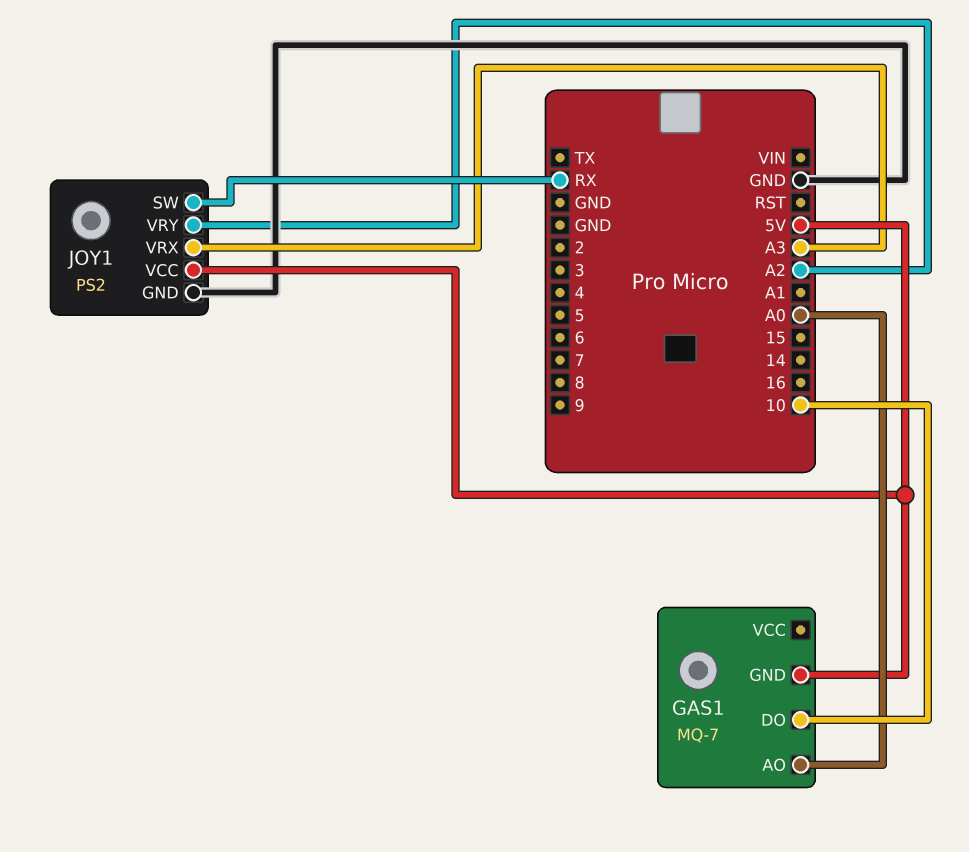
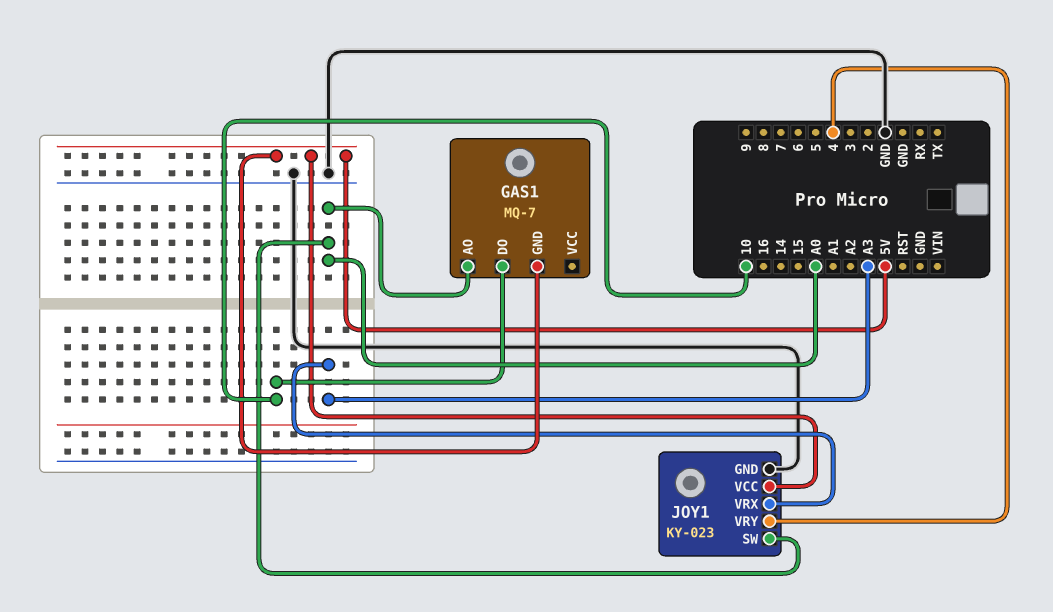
JOY1: PS2 -> KY-023
JOY1 pin SW: RX -> A0
JOY1 pin VRY: A2 -> 4

